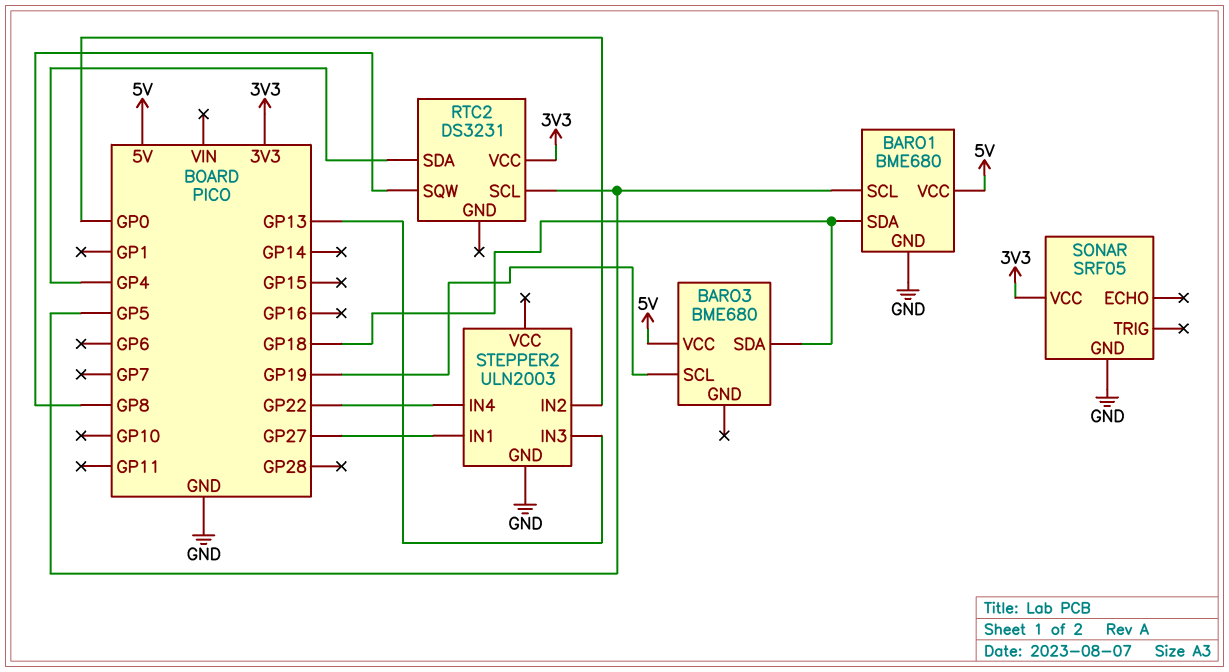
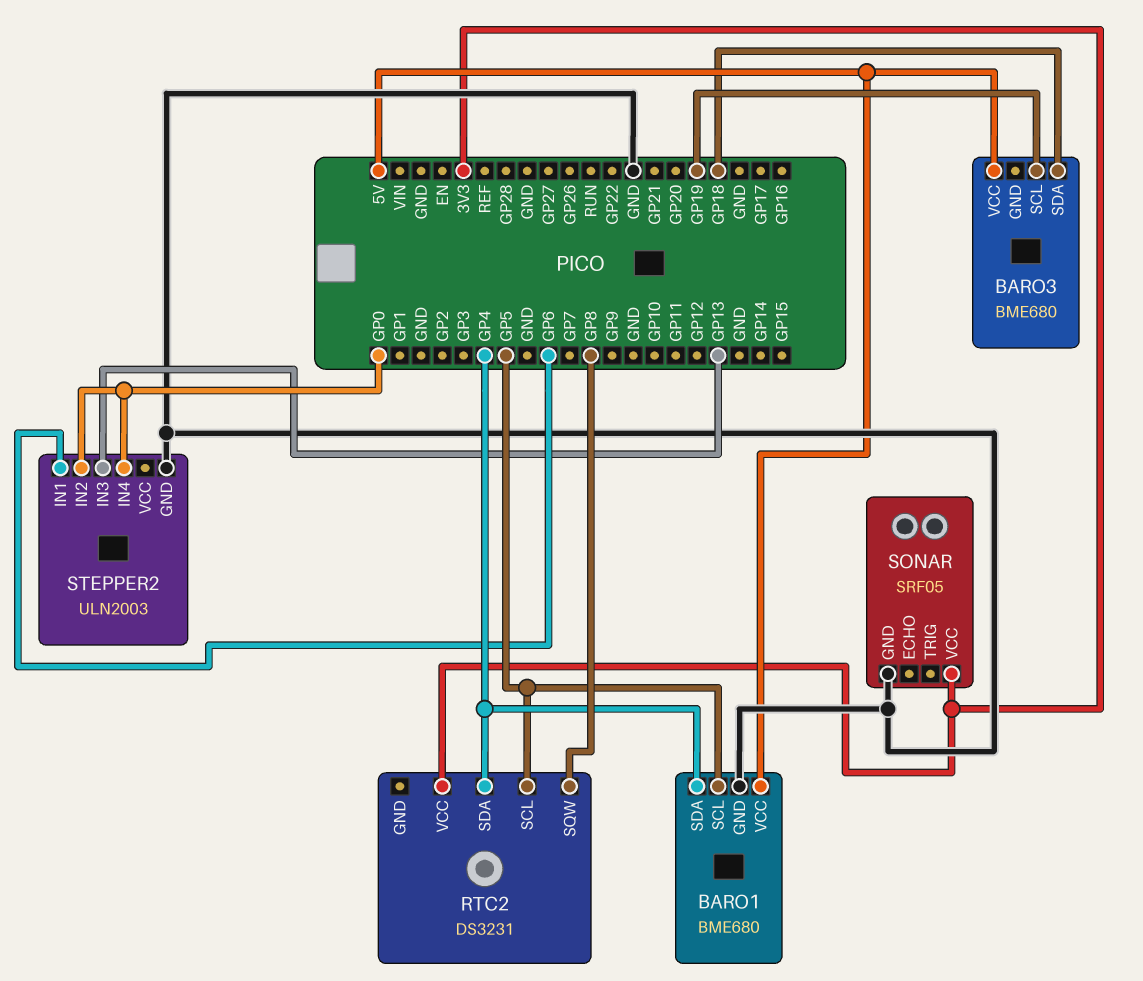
BARO1 pin SDA: GP18 -> GP4
STEPPER2 pin IN1: GP27 -> GP6
STEPPER2 pin IN4: GP22 -> GP0

